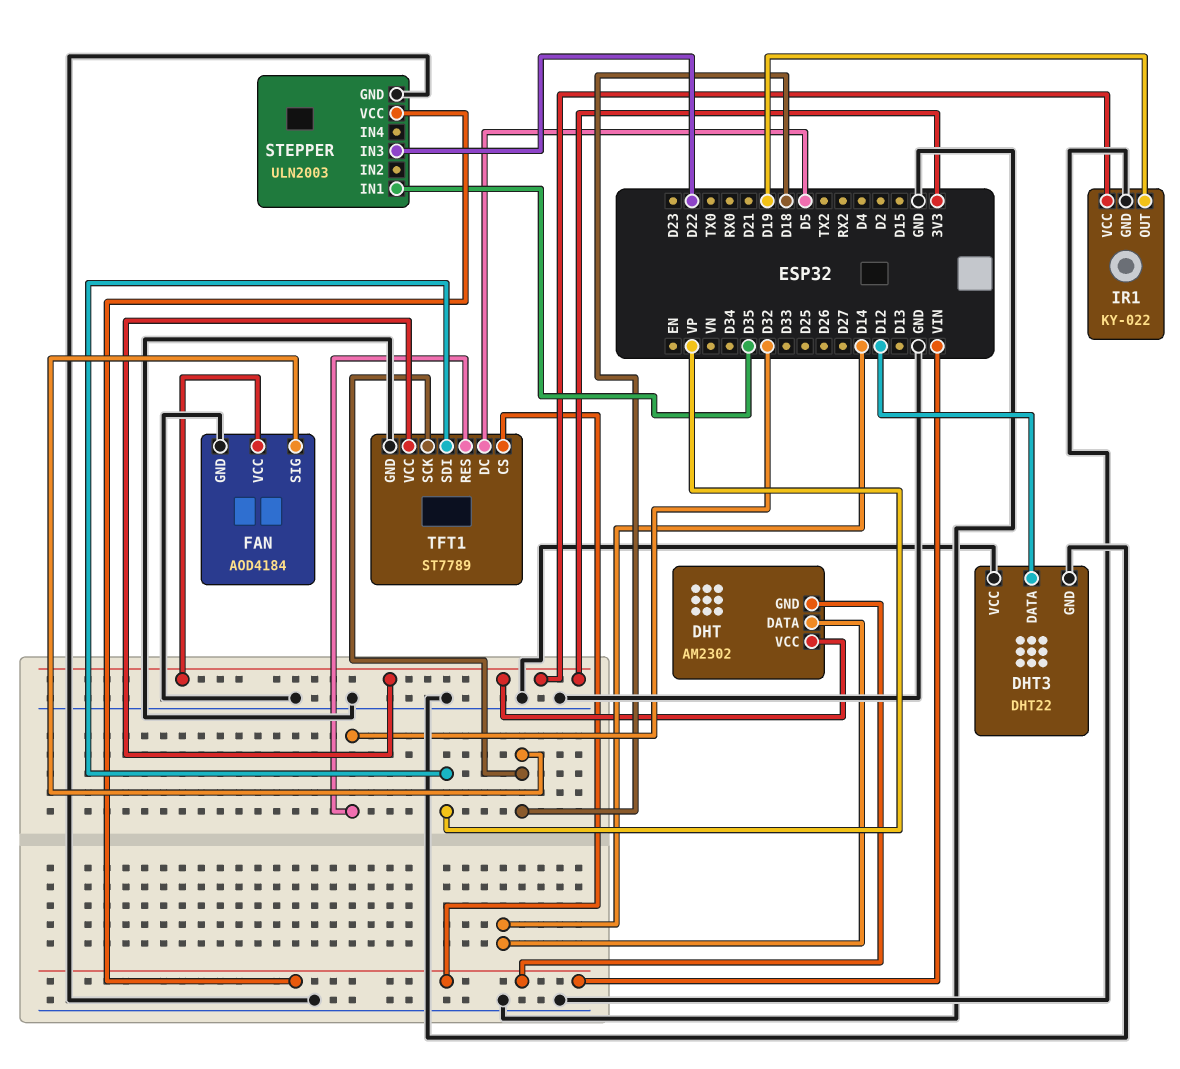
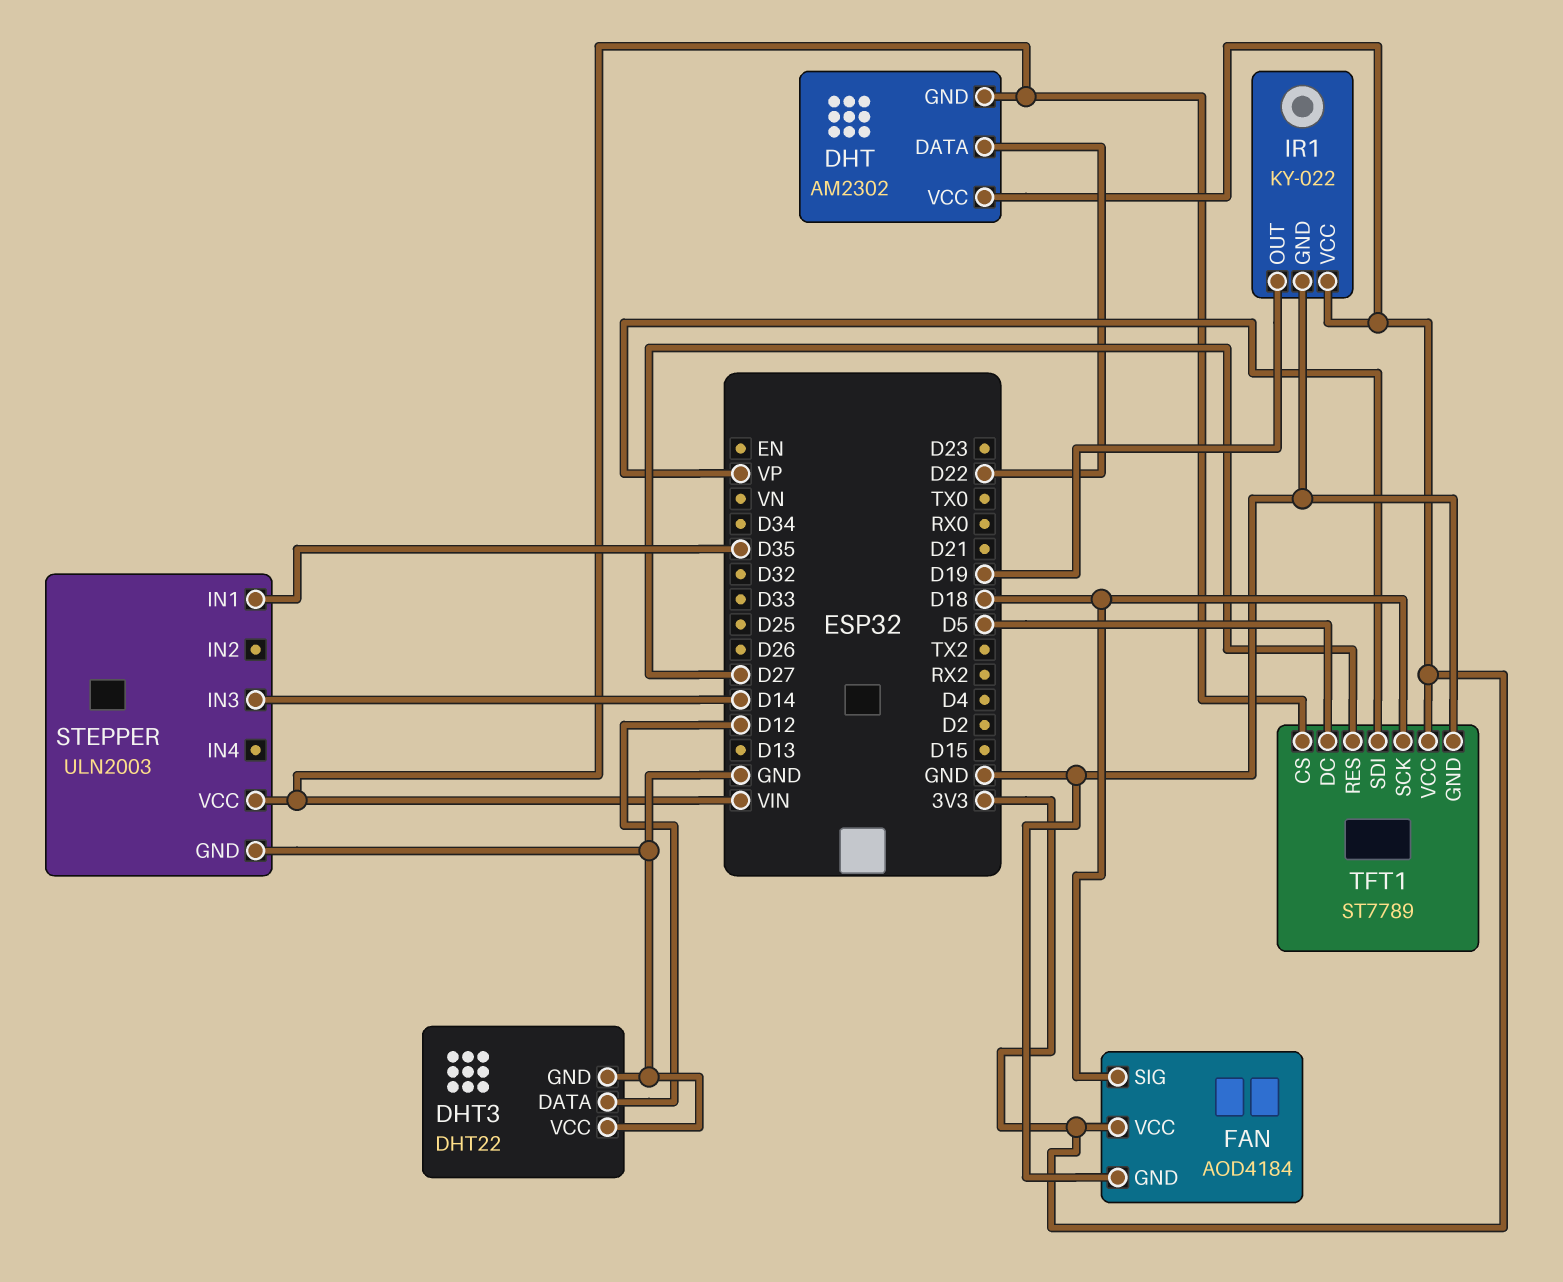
DHT pin DATA: D14 -> D22
STEPPER pin IN3: D22 -> D14
TFT1 pin RES: D32 -> D27

